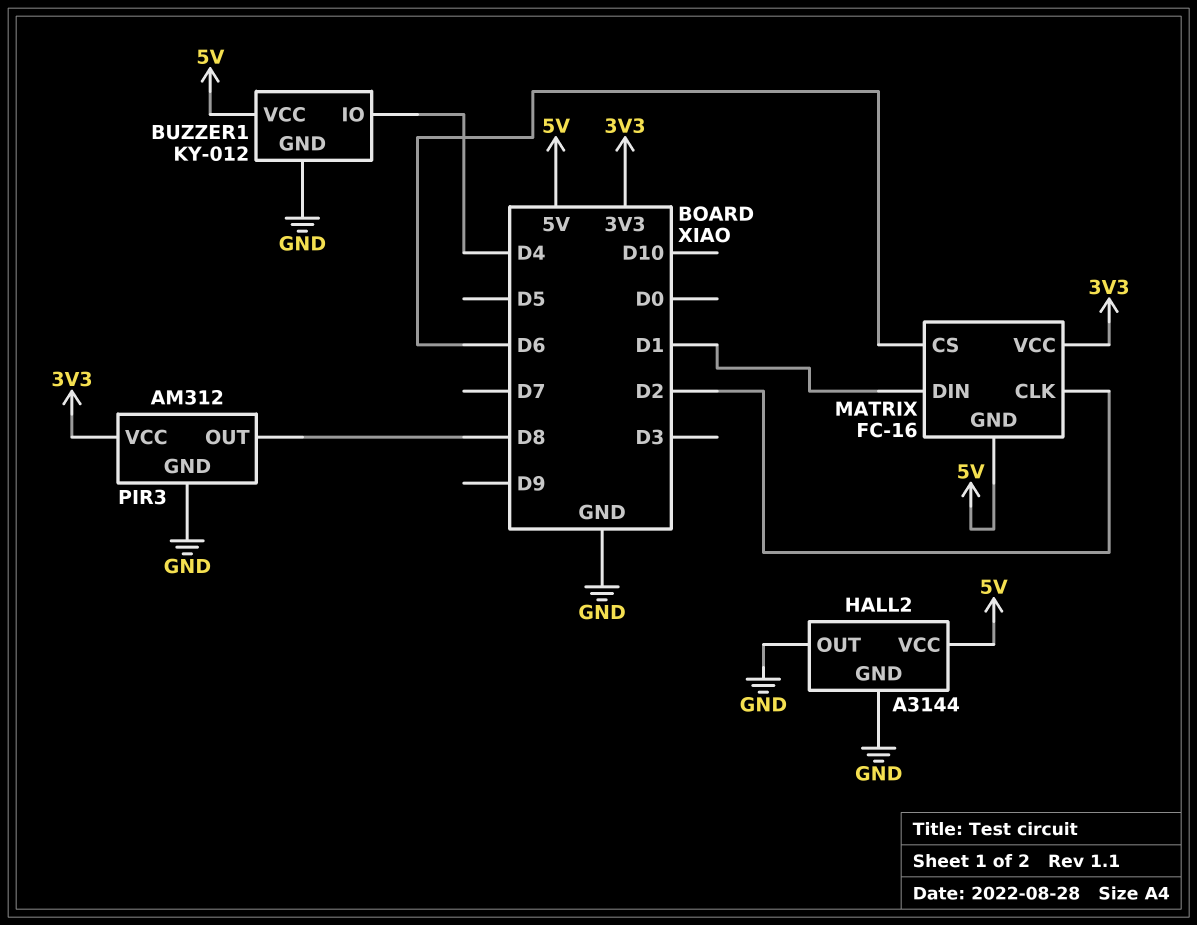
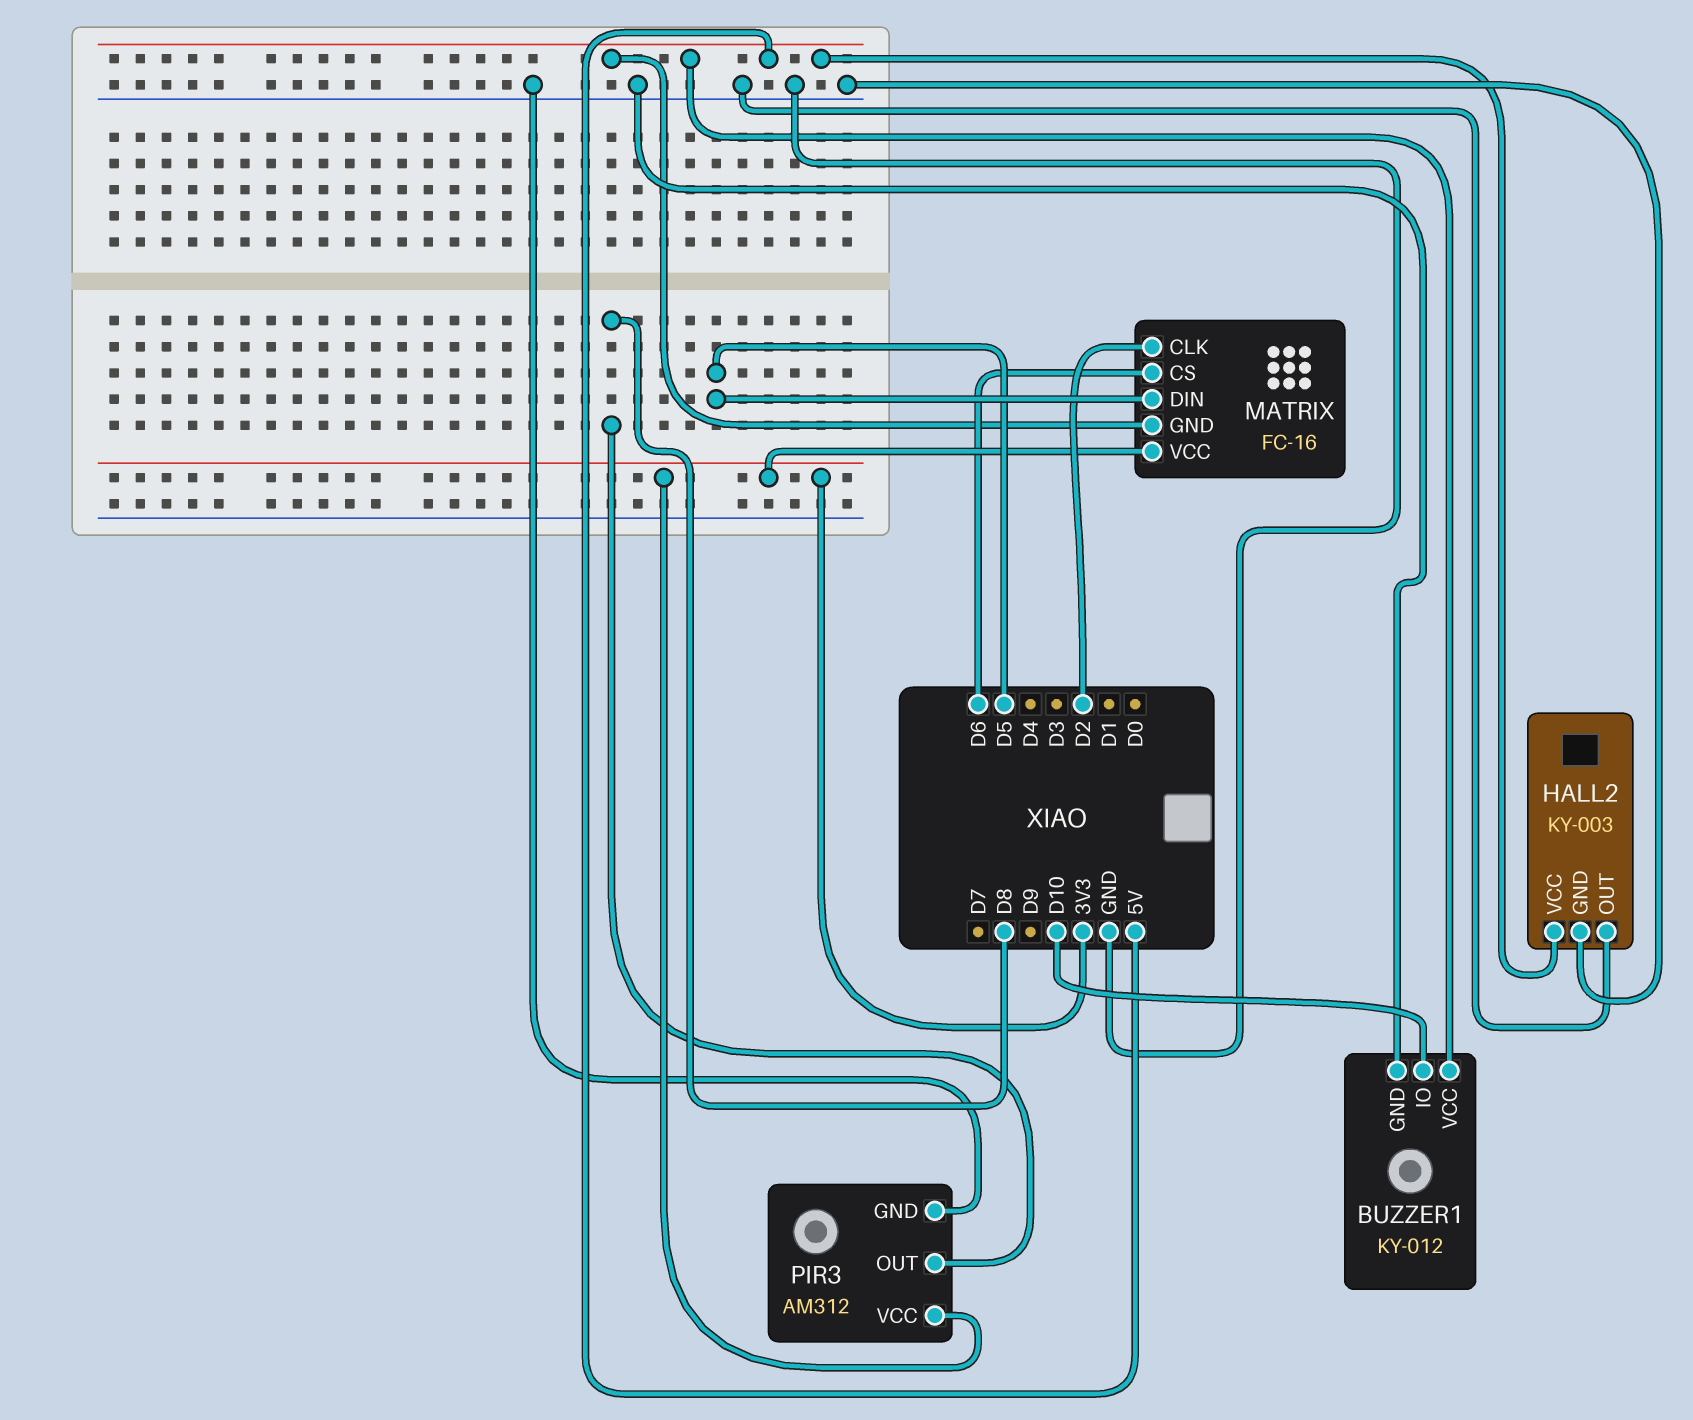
BUZZER1 pin IO: D4 -> D10
HALL2: A3144 -> KY-003
MATRIX pin DIN: D1 -> D5

